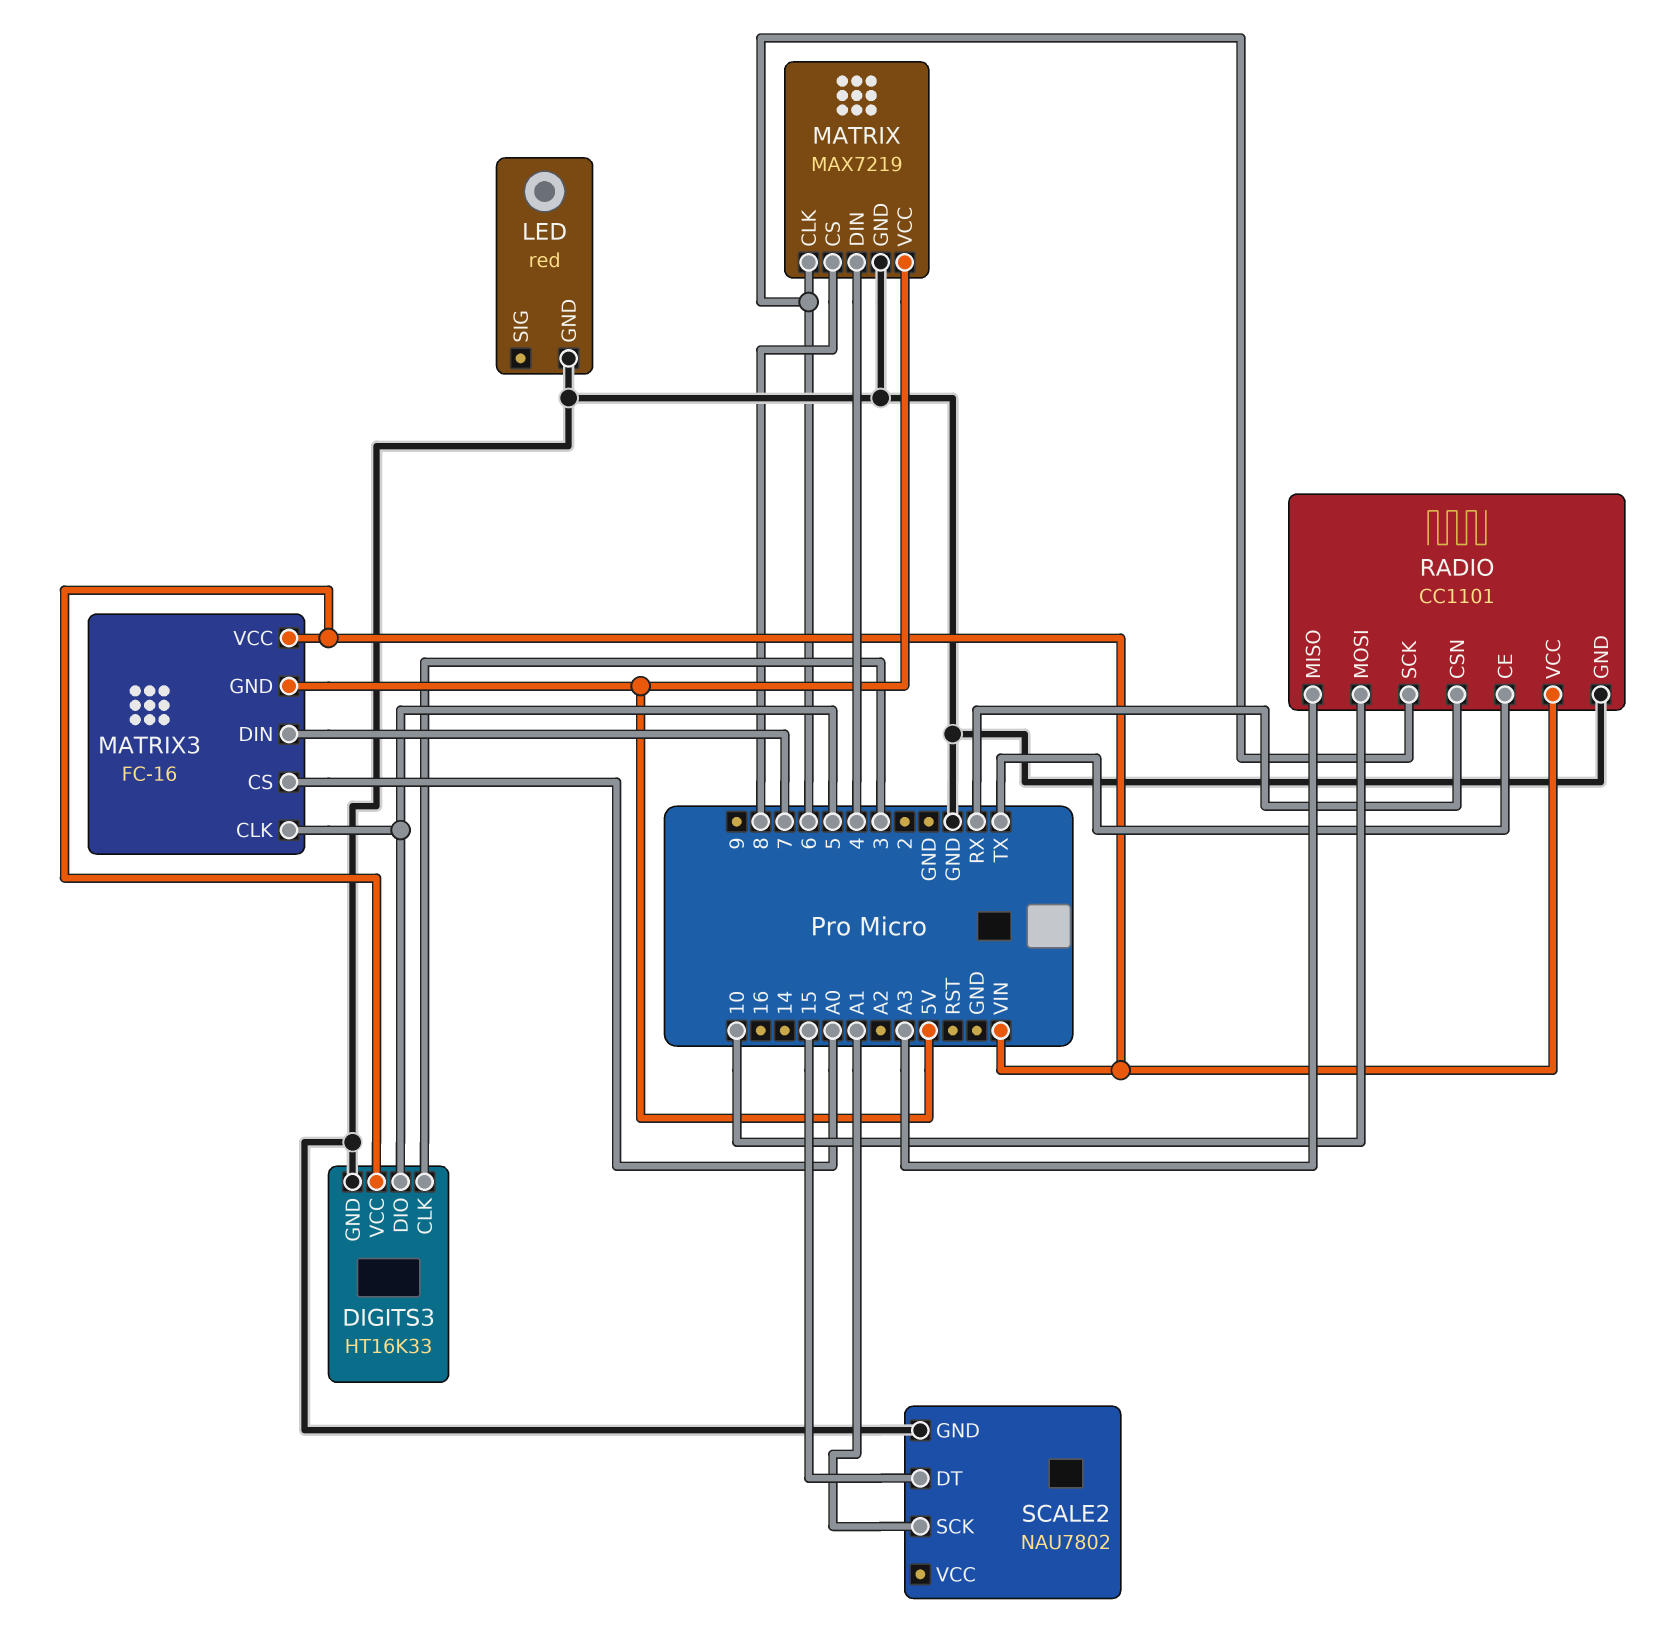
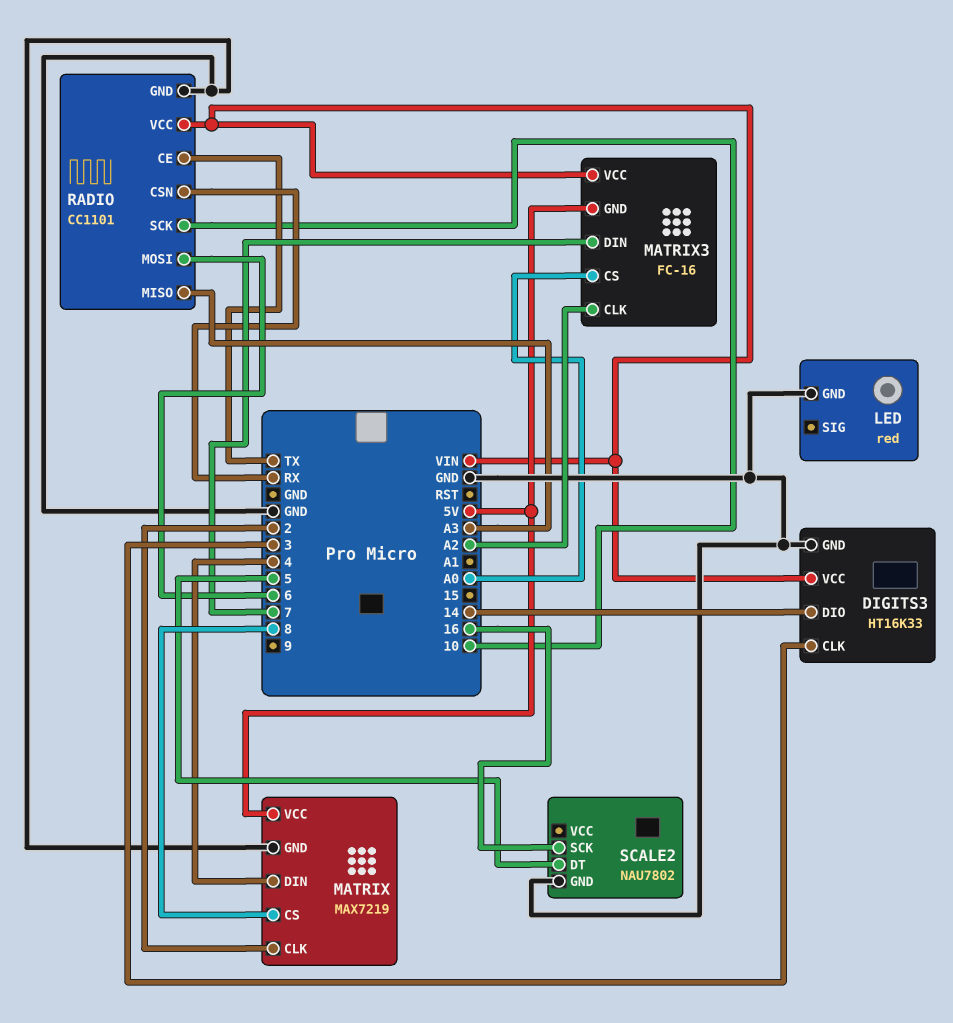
DIGITS3 pin DIO: 5 -> 14
MATRIX pin CLK: 6 -> 2
MATRIX3 pin CLK: 5 -> A2
RADIO pin MOSI: 10 -> 6
RADIO pin SCK: 6 -> 10
SCALE2 pin DT: 15 -> 5
SCALE2 pin SCK: A1 -> 16

